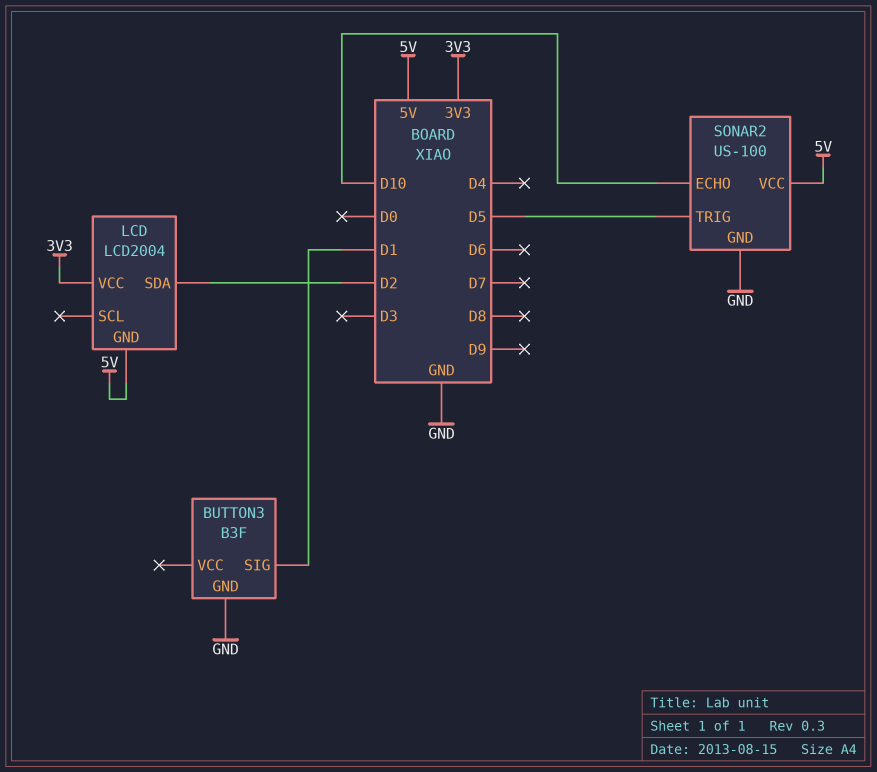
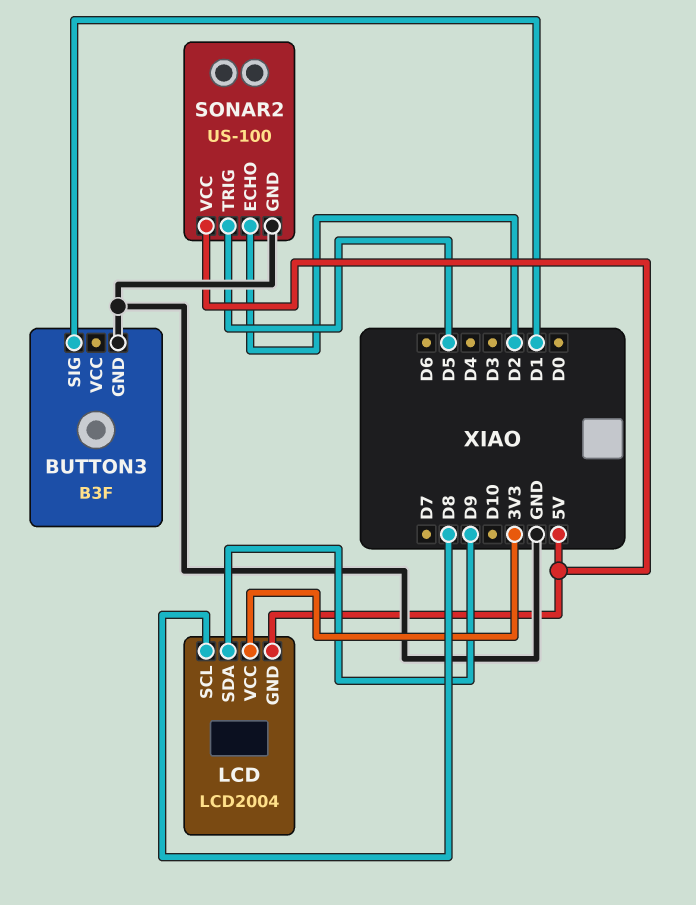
LCD pin SCL: none -> D8
LCD pin SDA: D2 -> D9
SONAR2 pin ECHO: D10 -> D2

